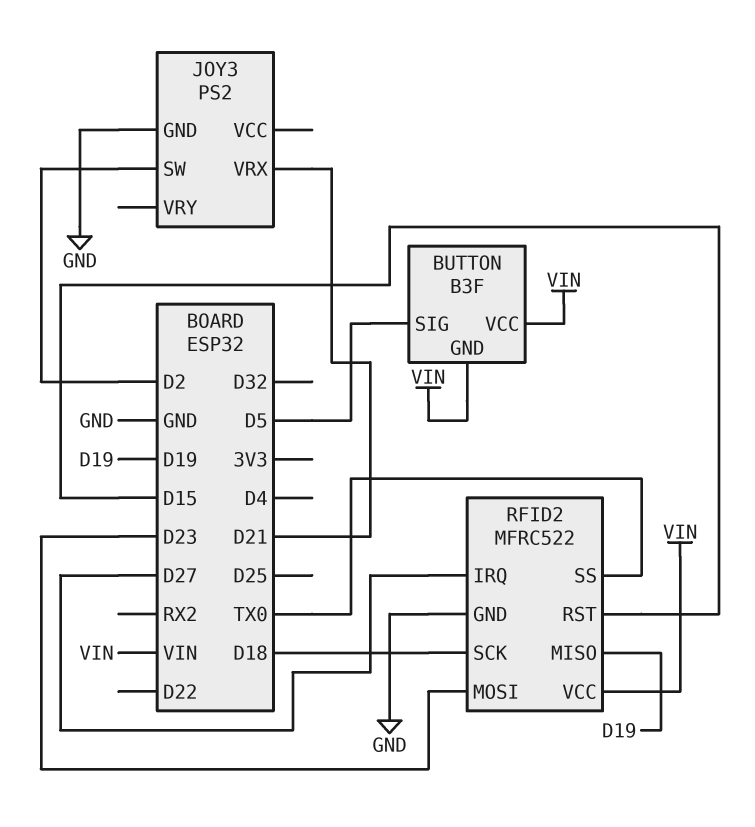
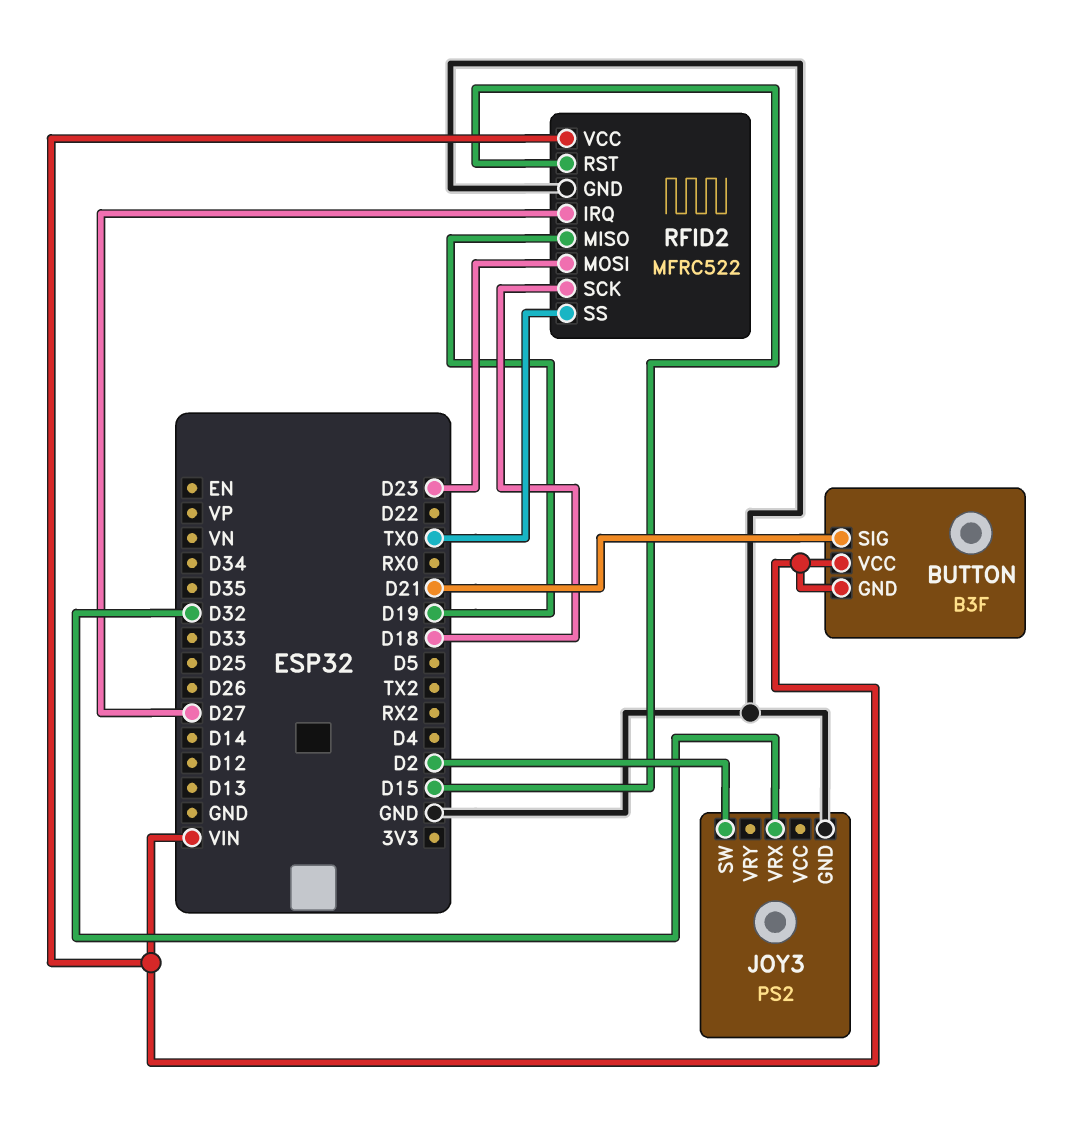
BUTTON pin SIG: D5 -> D21
JOY3 pin VRX: D21 -> D32

